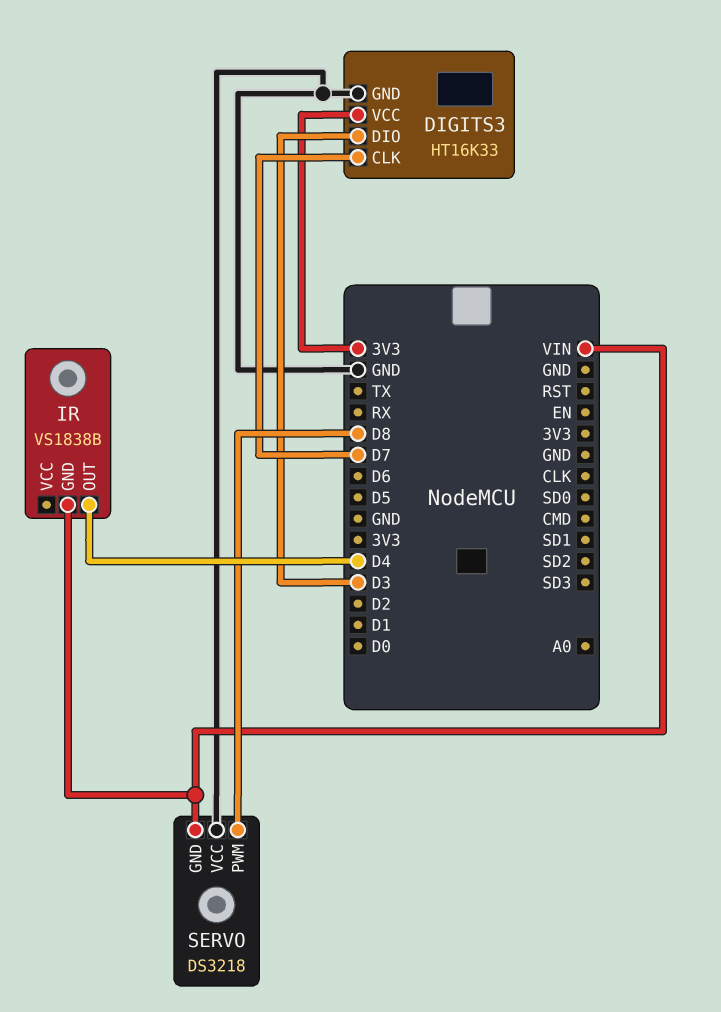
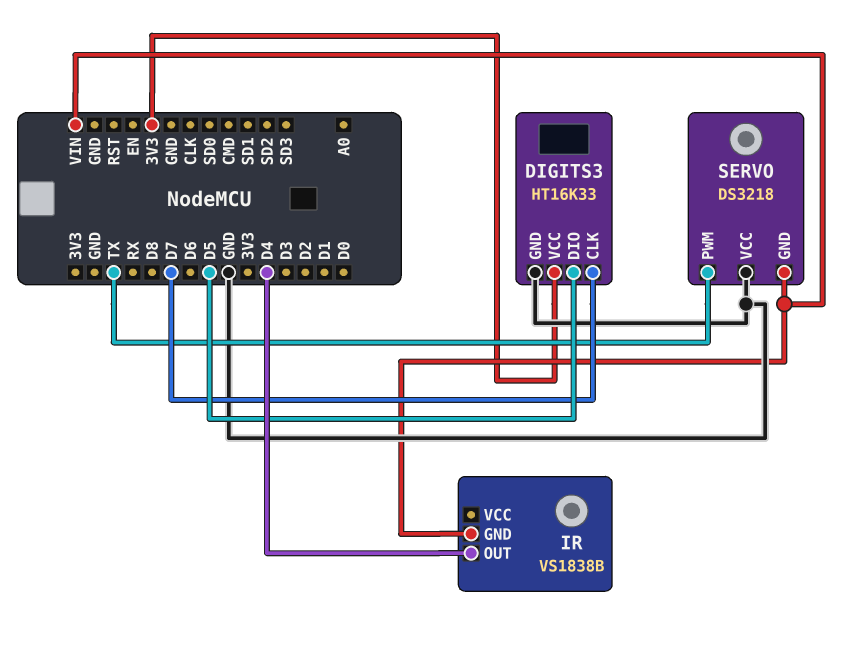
DIGITS3 pin DIO: D3 -> D5
SERVO pin PWM: D8 -> TX

